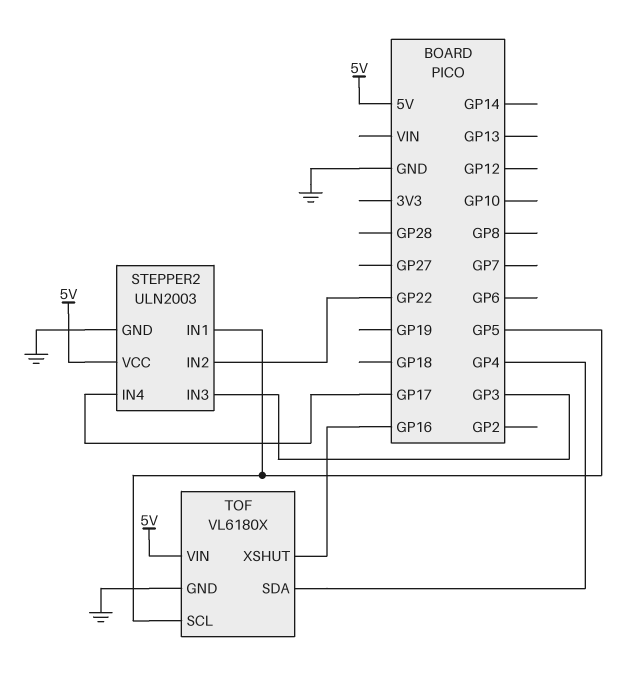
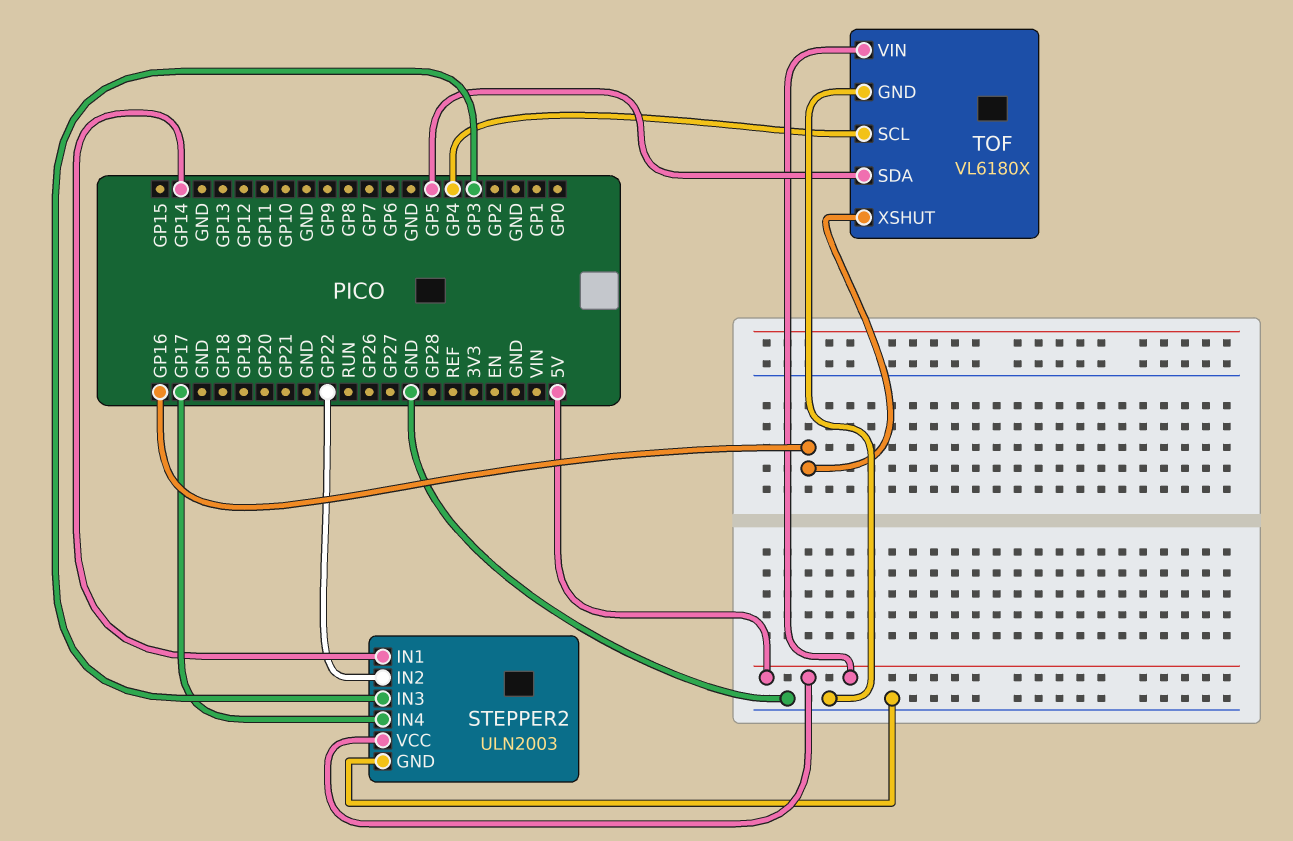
STEPPER2 pin IN1: GP5 -> GP14
TOF pin SCL: GP5 -> GP4
TOF pin SDA: GP4 -> GP5

